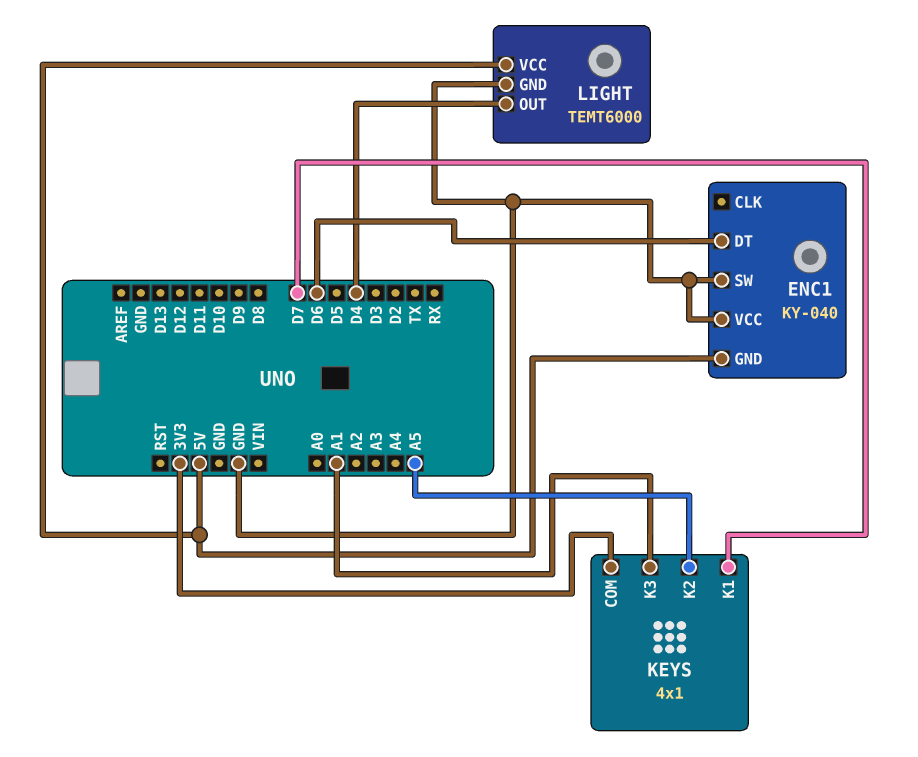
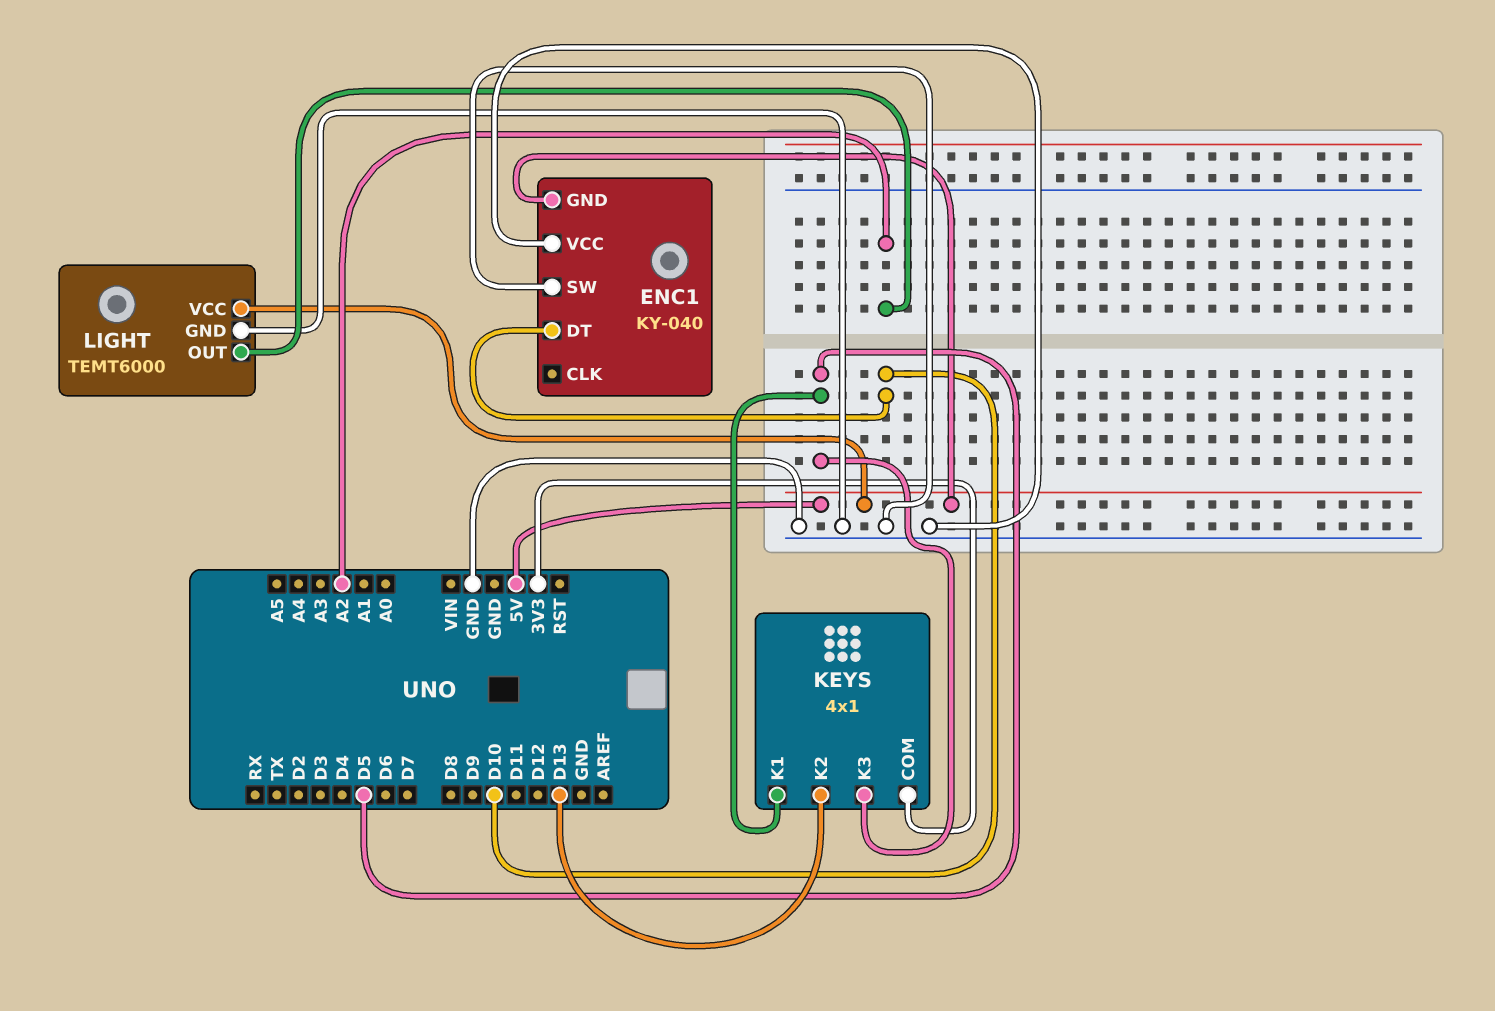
ENC1 pin DT: D6 -> D10
KEYS pin K1: D7 -> D5
KEYS pin K2: A5 -> D13
KEYS pin K3: A1 -> D5
LIGHT pin OUT: D4 -> A2

